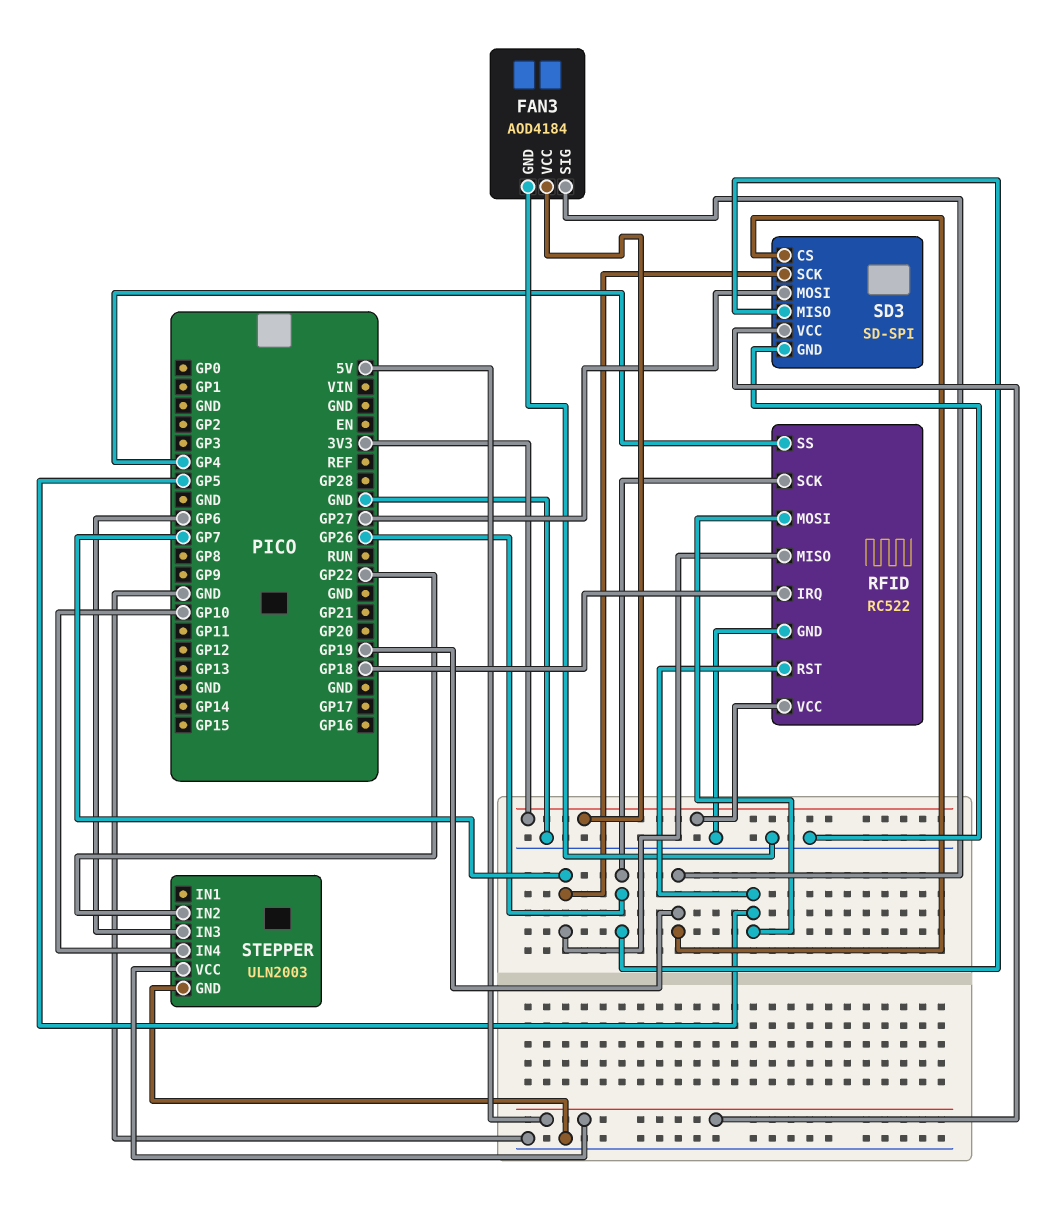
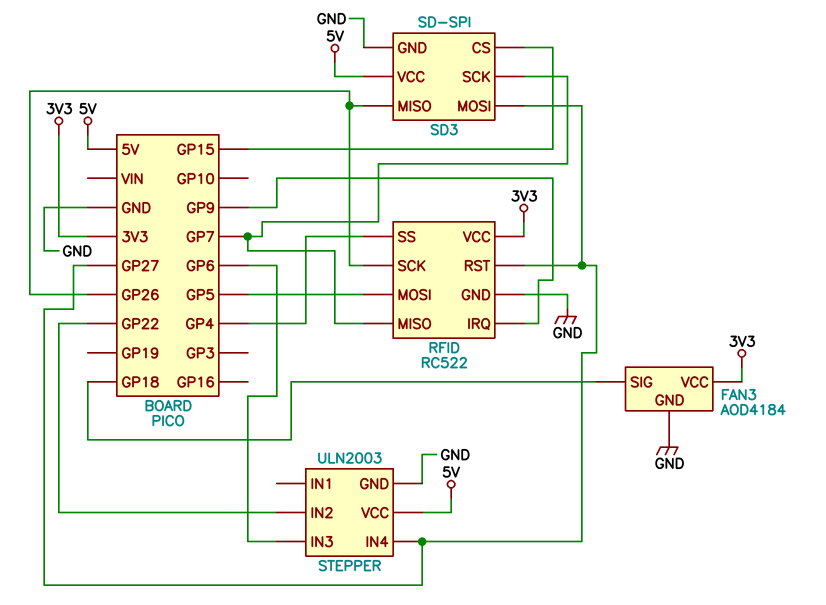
FAN3 pin SIG: GP19 -> GP18
RFID pin IRQ: GP18 -> GP9
RFID pin RST: GP5 -> GP27
SD3 pin CS: GP19 -> GP15
STEPPER pin IN4: GP10 -> GP27

